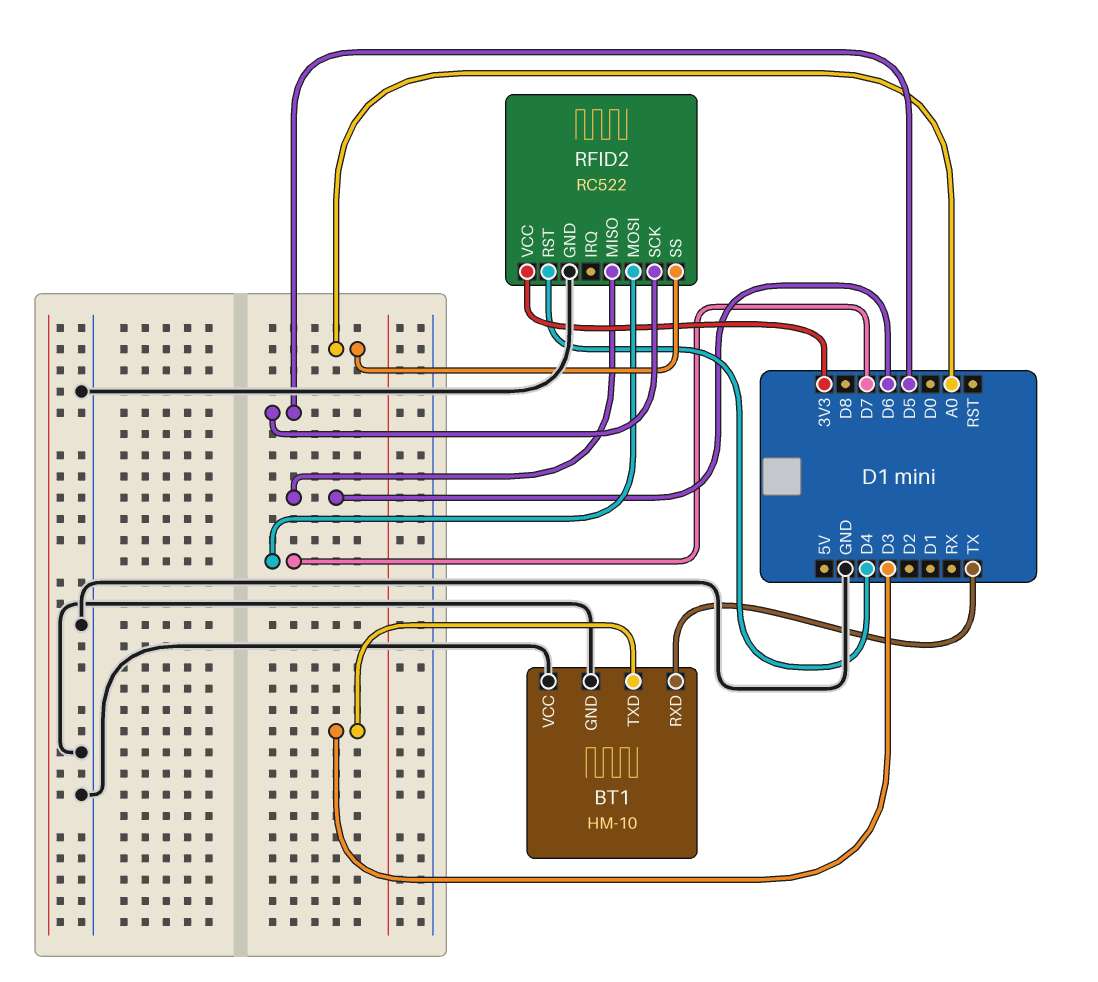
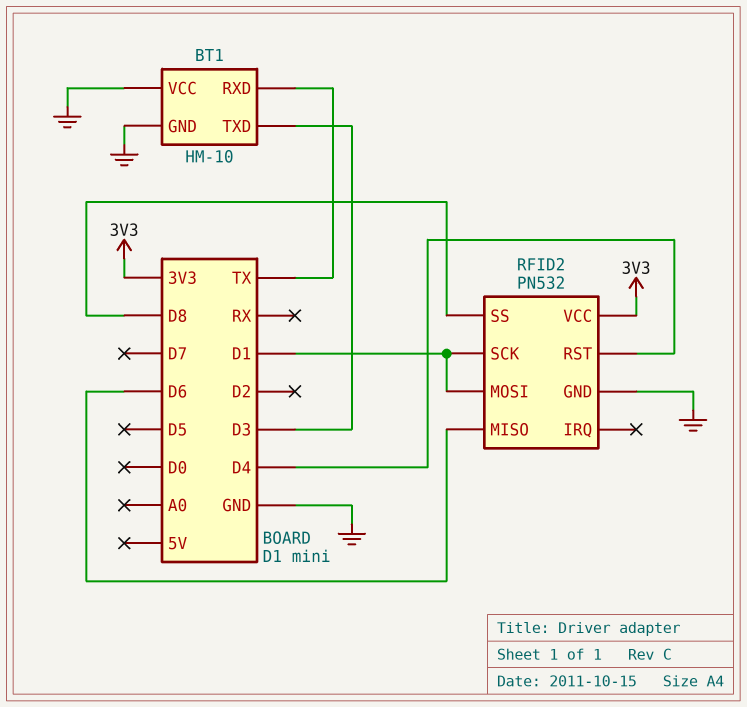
RFID2: RC522 -> PN532
RFID2 pin MOSI: D7 -> D1
RFID2 pin SCK: D5 -> D1
RFID2 pin SS: A0 -> D8

